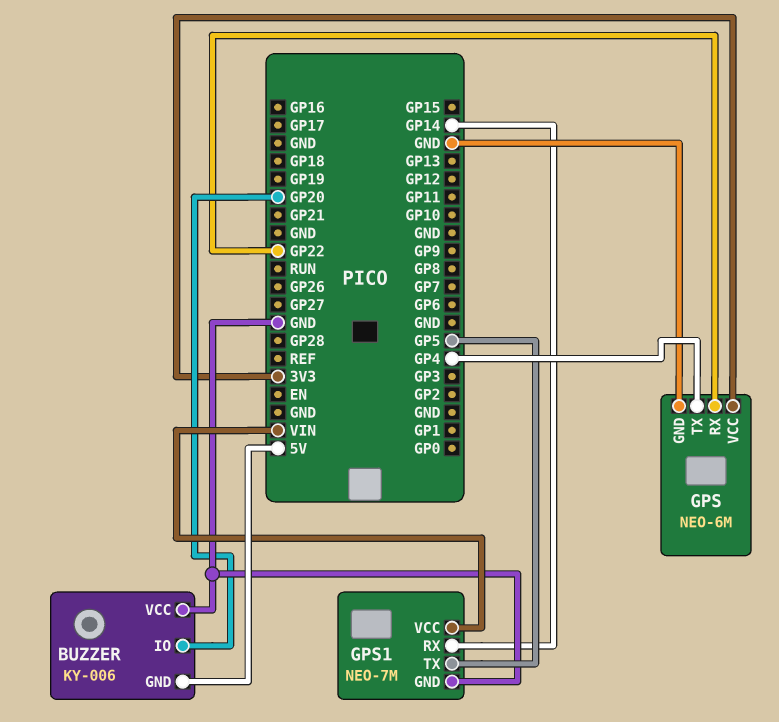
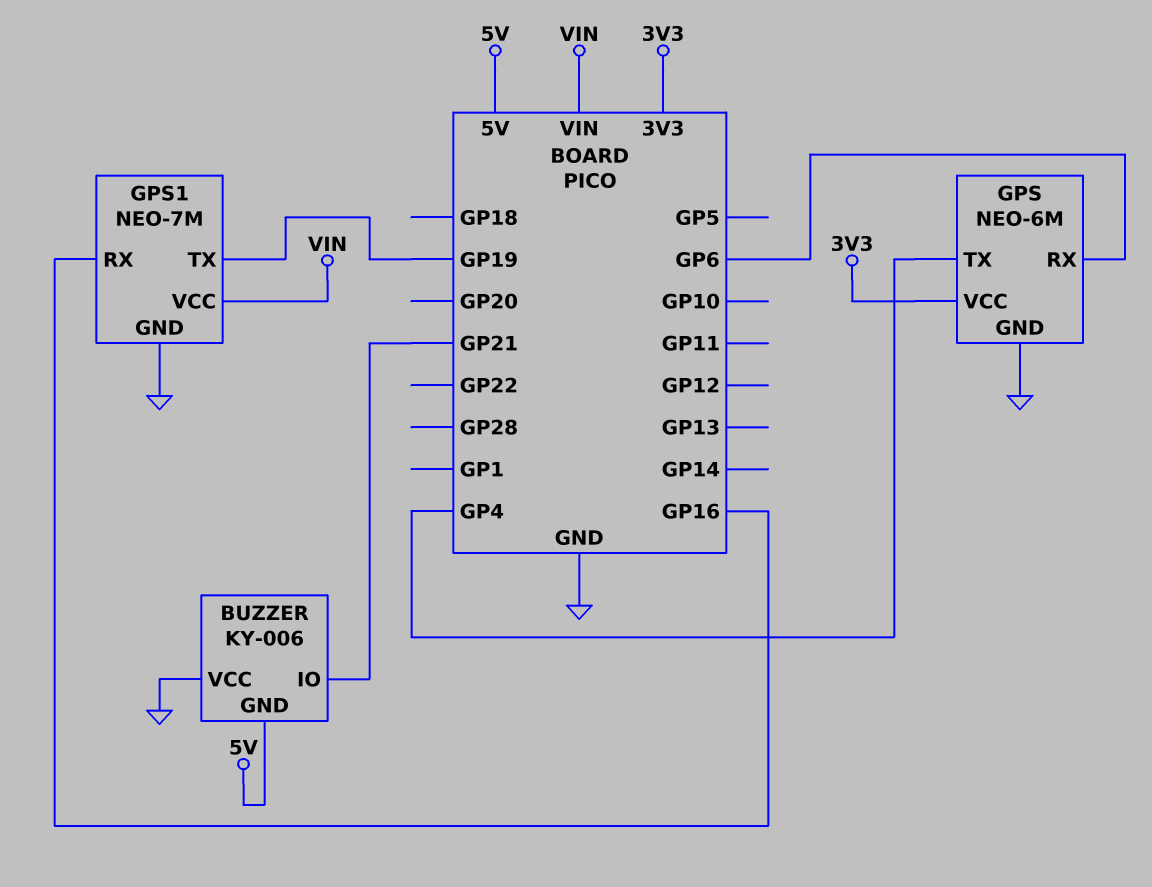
BUZZER pin IO: GP20 -> GP21
GPS pin RX: GP22 -> GP6
GPS1 pin RX: GP14 -> GP16
GPS1 pin TX: GP5 -> GP19

